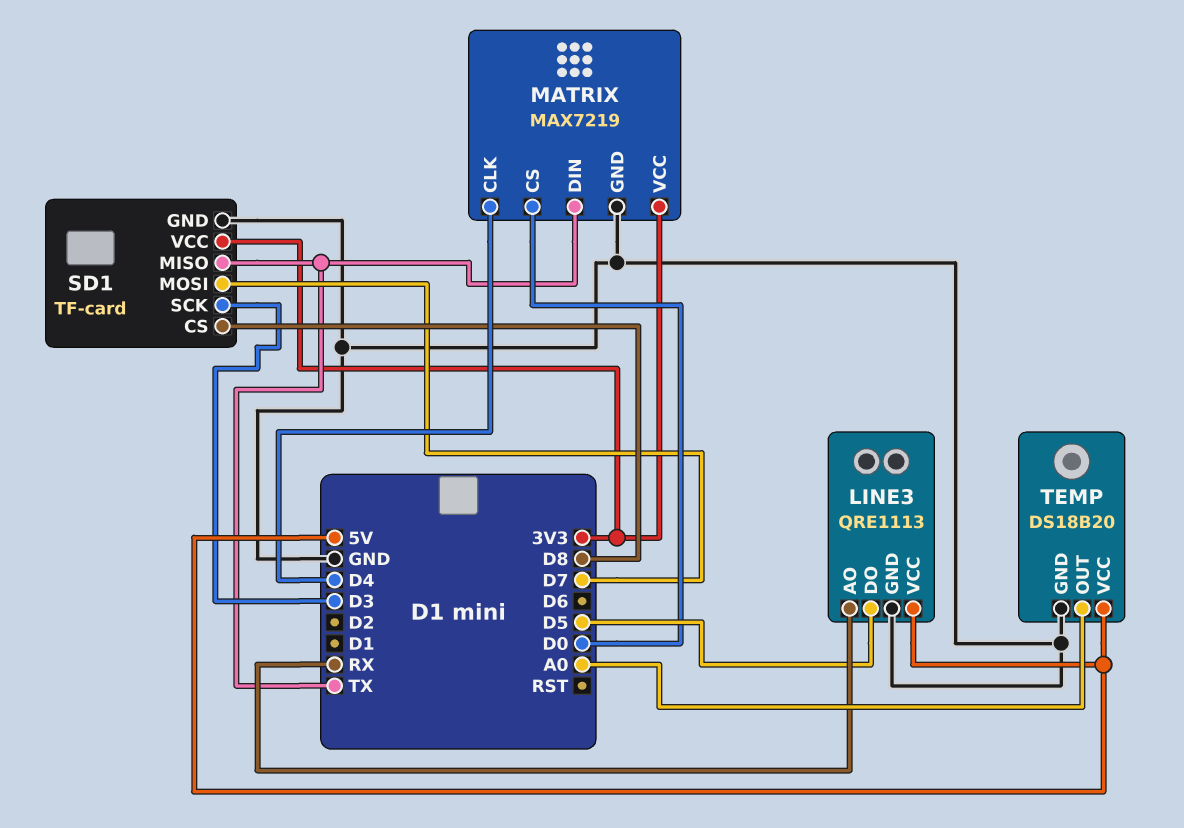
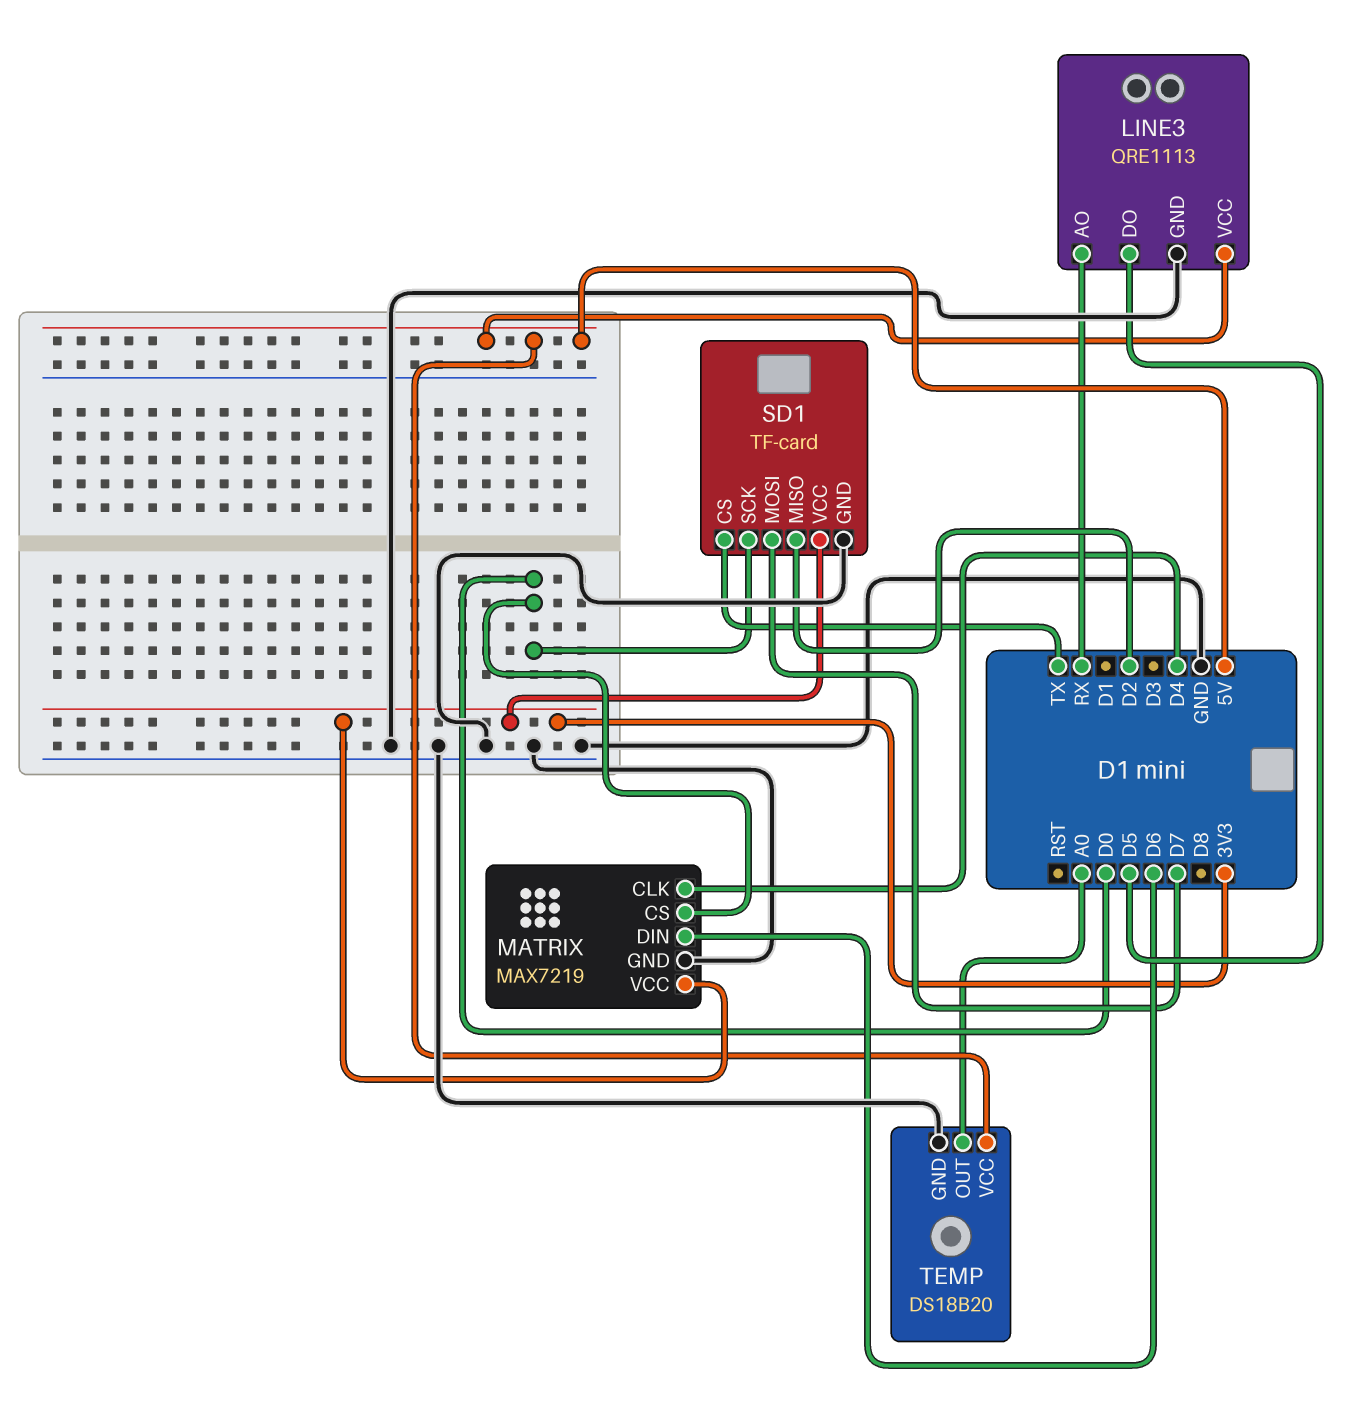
MATRIX pin DIN: TX -> D6
SD1 pin CS: D8 -> TX
SD1 pin MISO: TX -> D2
SD1 pin SCK: D3 -> D0

